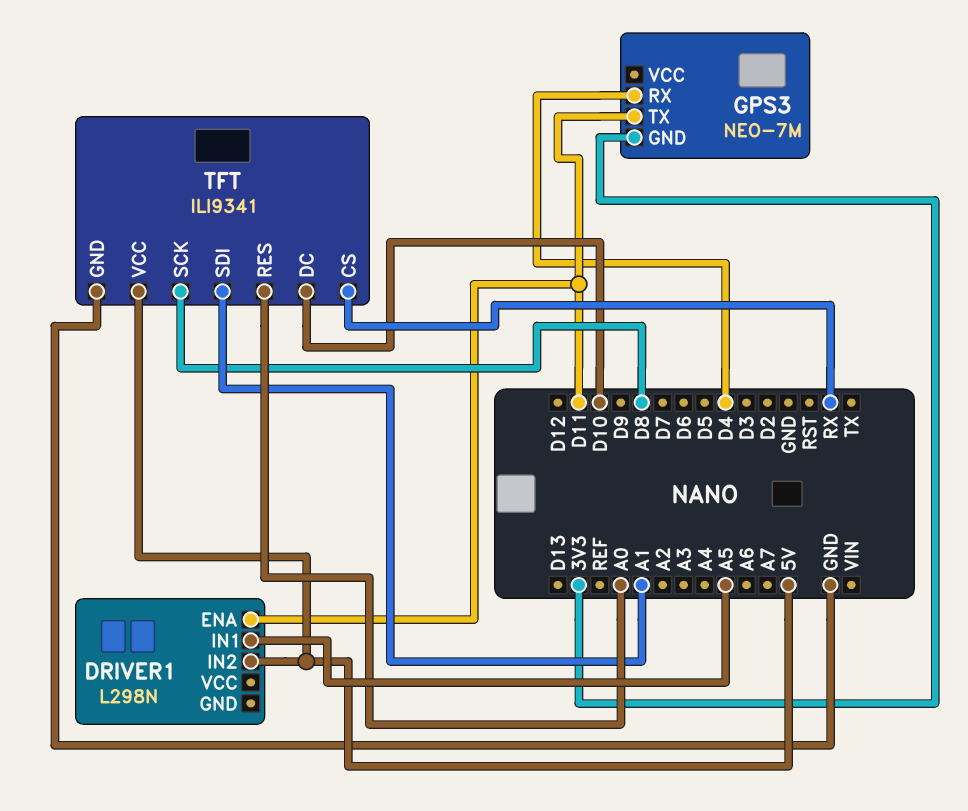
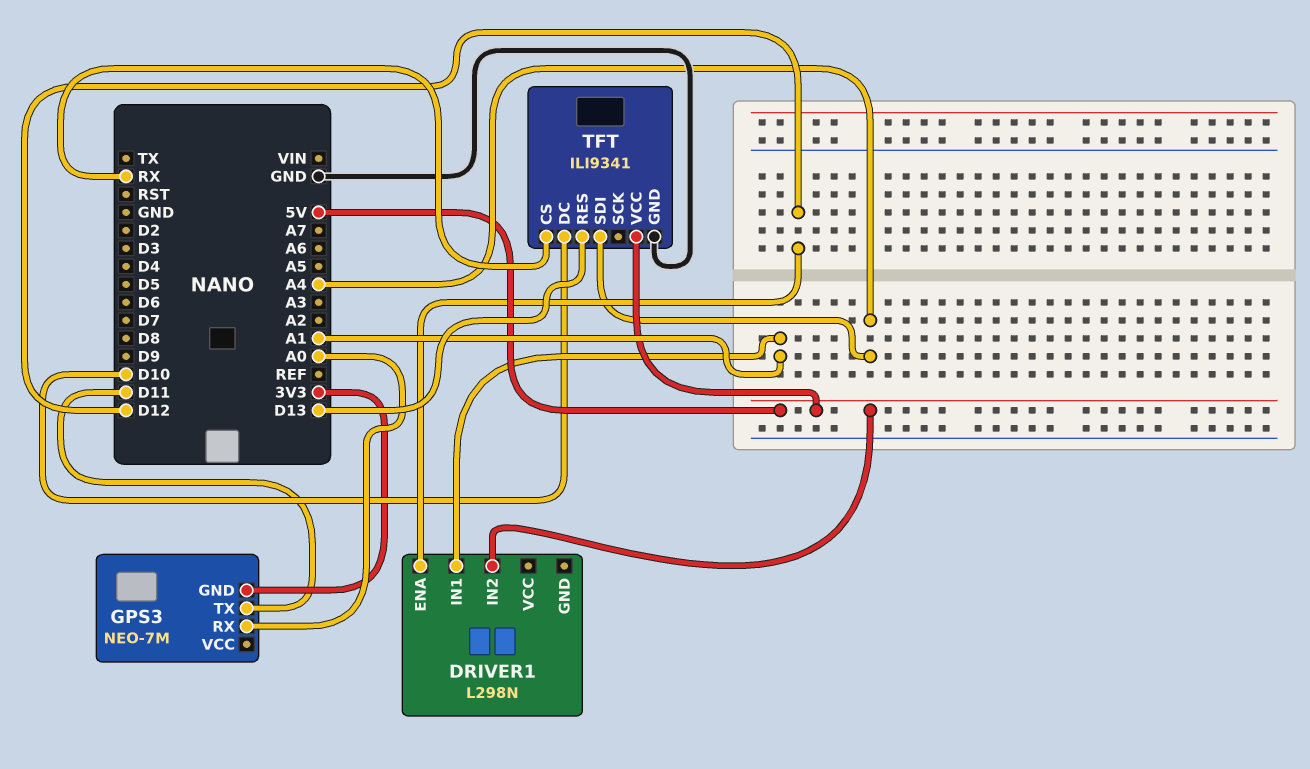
DRIVER1 pin ENA: D11 -> D12
DRIVER1 pin IN1: A5 -> A1
GPS3 pin RX: D4 -> A0
TFT pin RES: A0 -> D13
TFT pin SCK: D8 -> none
TFT pin SDI: A1 -> A4

